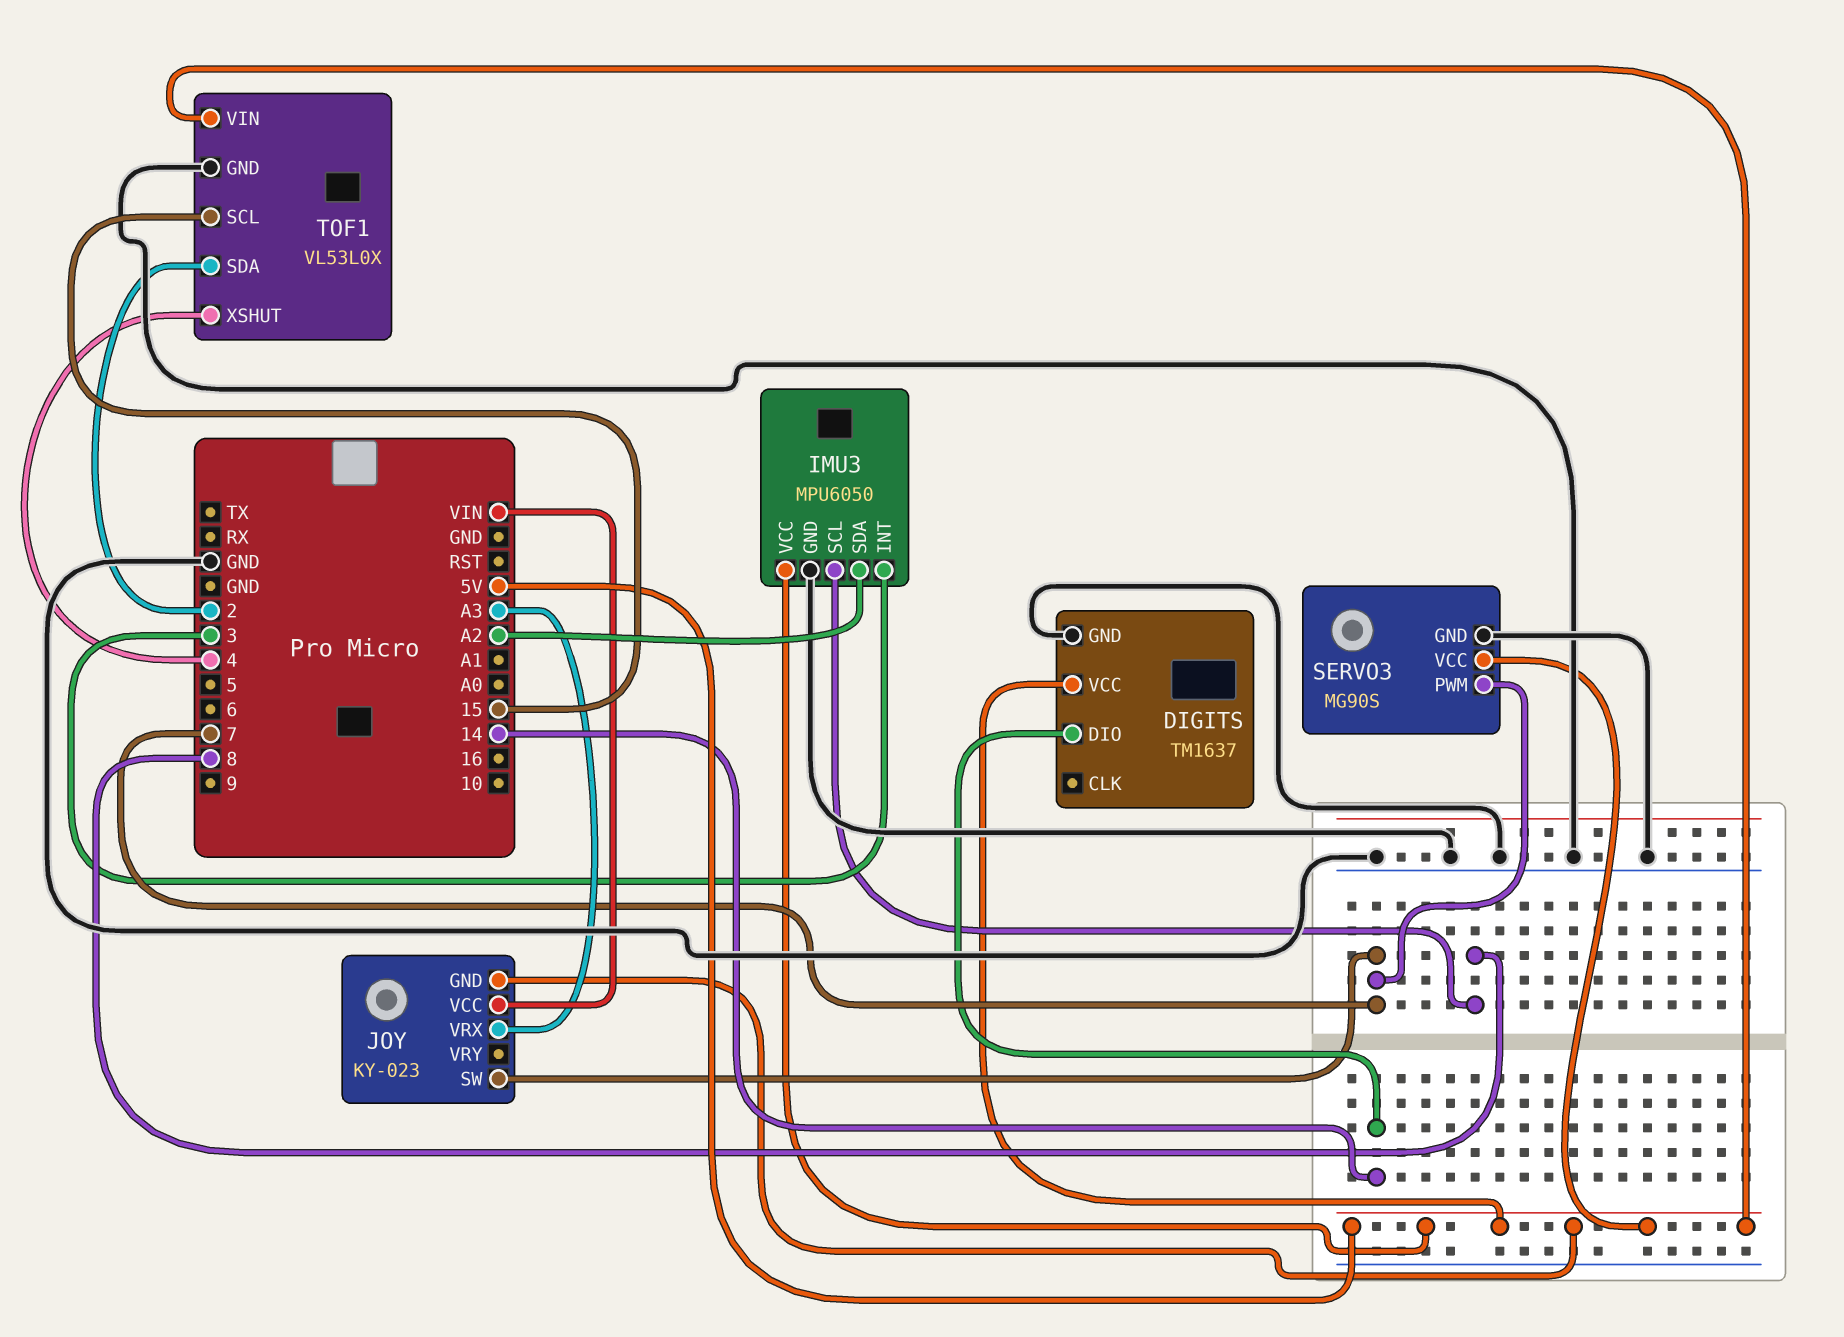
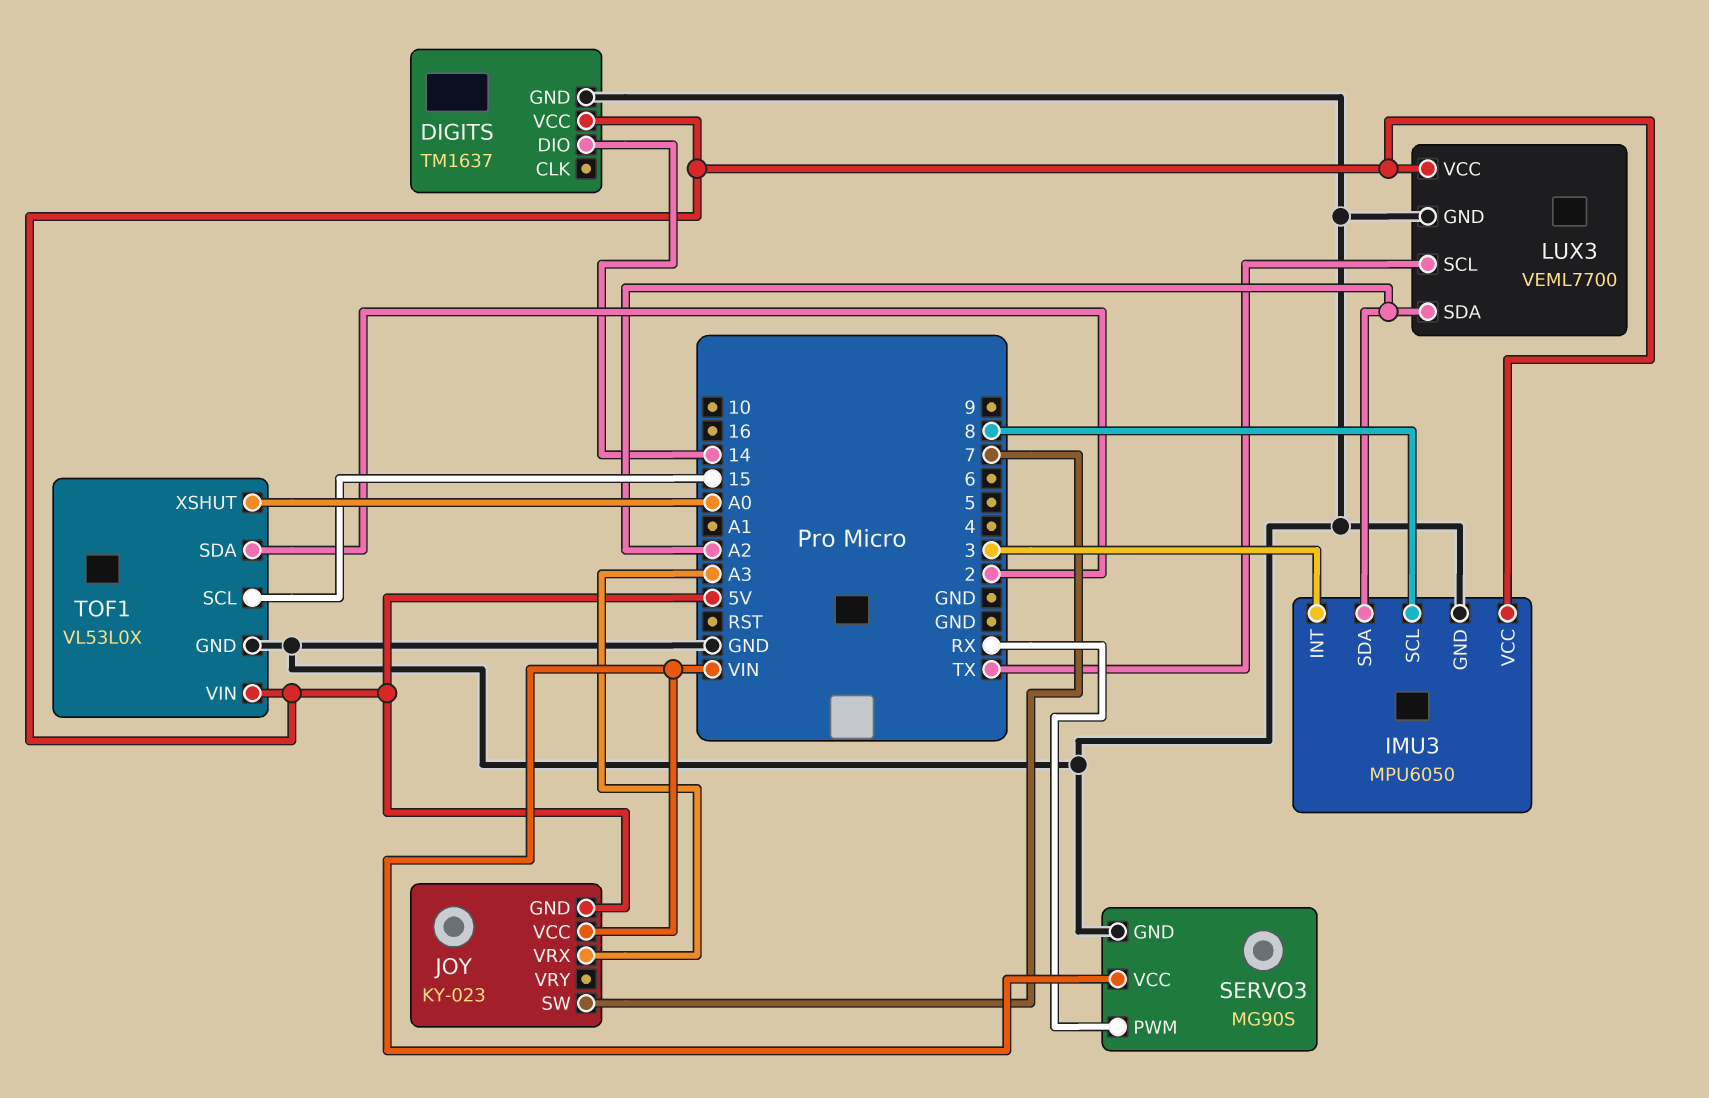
LUX3: none -> VEML7700
LUX3 pin GND: none -> GND
LUX3 pin SCL: none -> TX
LUX3 pin SDA: none -> A2
LUX3 pin VCC: none -> 5V
SERVO3 pin PWM: 7 -> RX
SERVO3 pin VCC: 5V -> VIN
TOF1 pin XSHUT: 4 -> A0

